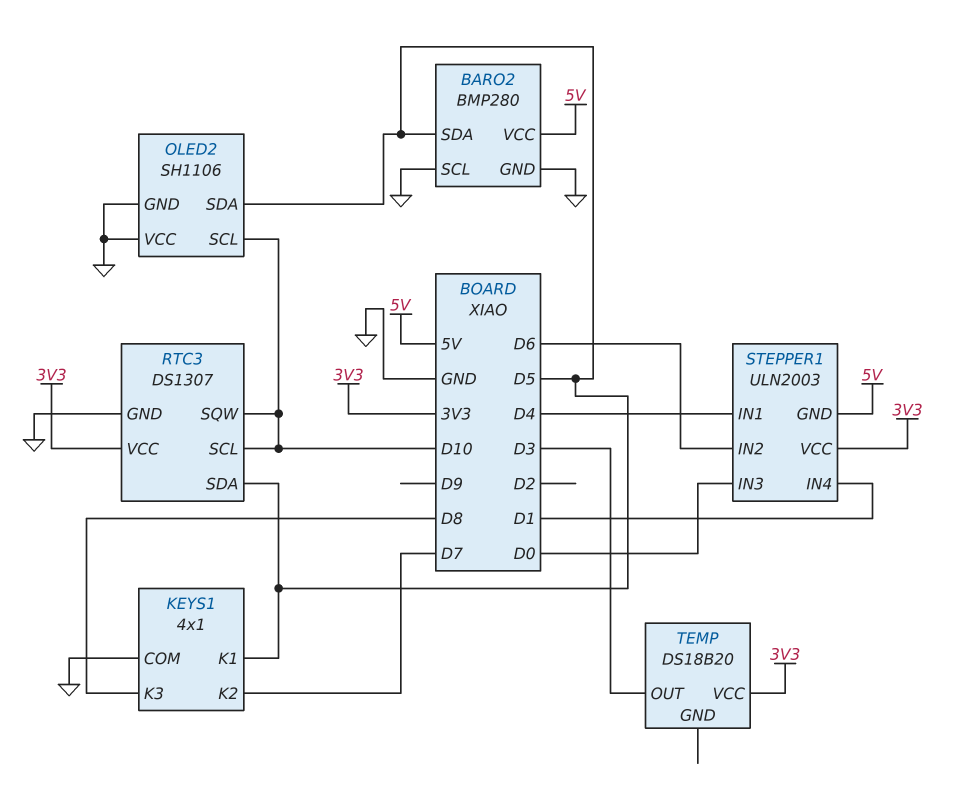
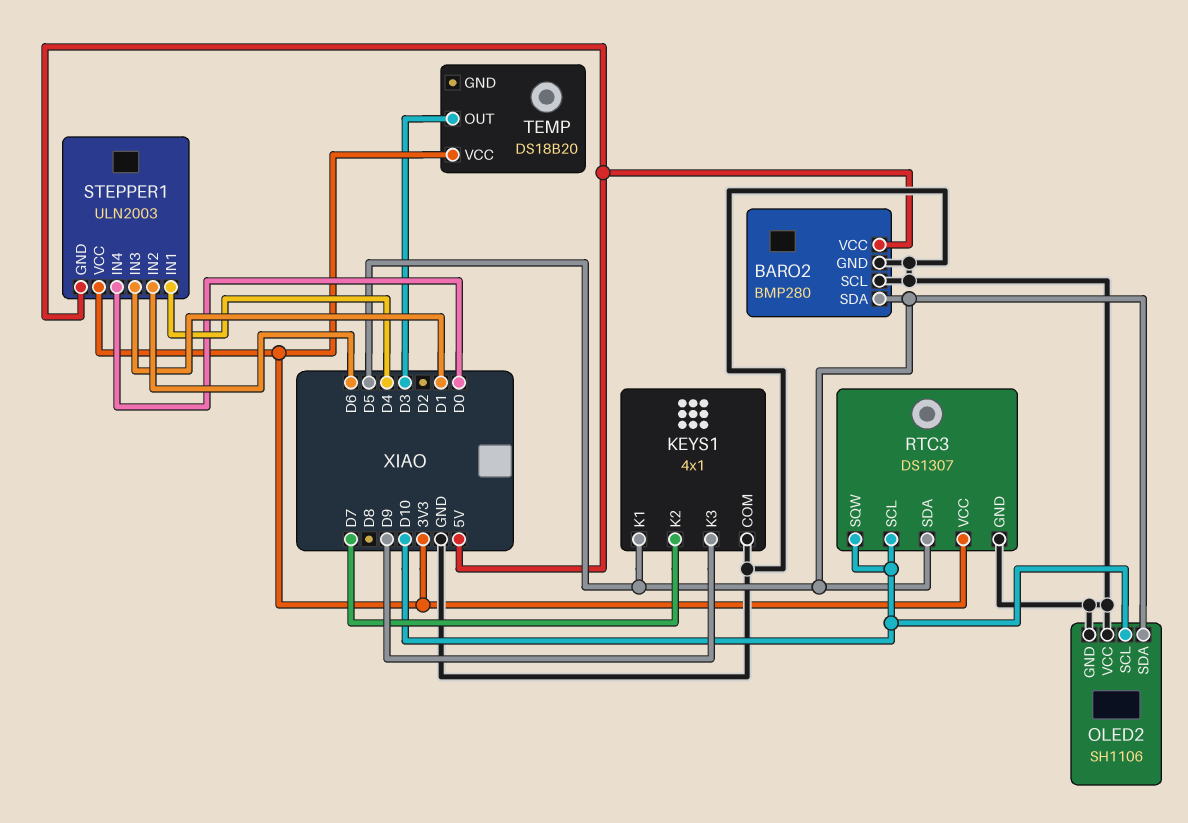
KEYS1 pin K3: D8 -> D9
STEPPER1 pin IN3: D0 -> D1
STEPPER1 pin IN4: D1 -> D0

